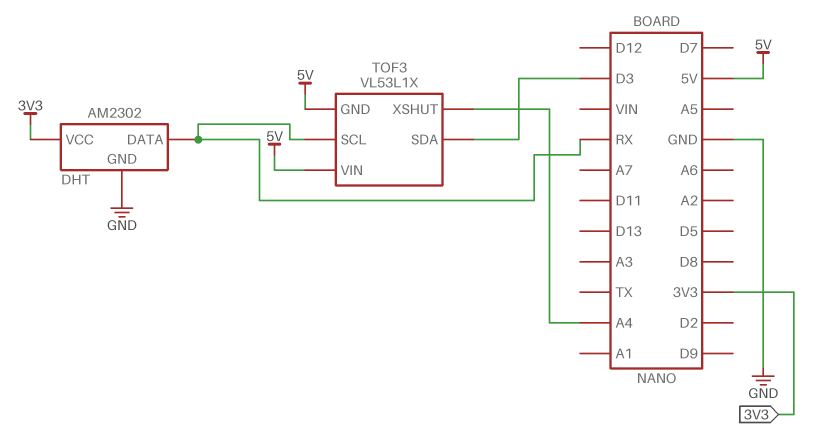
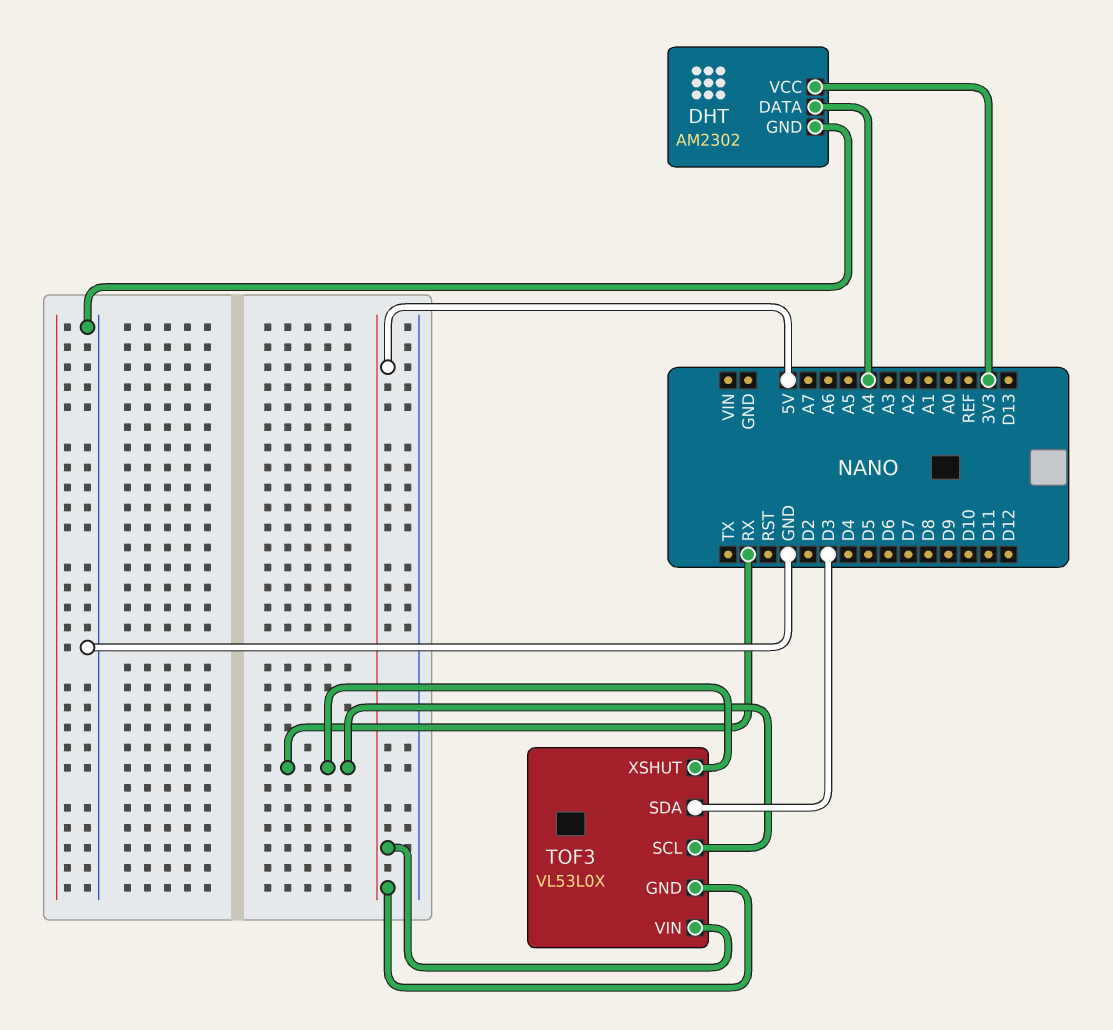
DHT pin DATA: RX -> A4
TOF3: VL53L1X -> VL53L0X
TOF3 pin XSHUT: A4 -> RX

